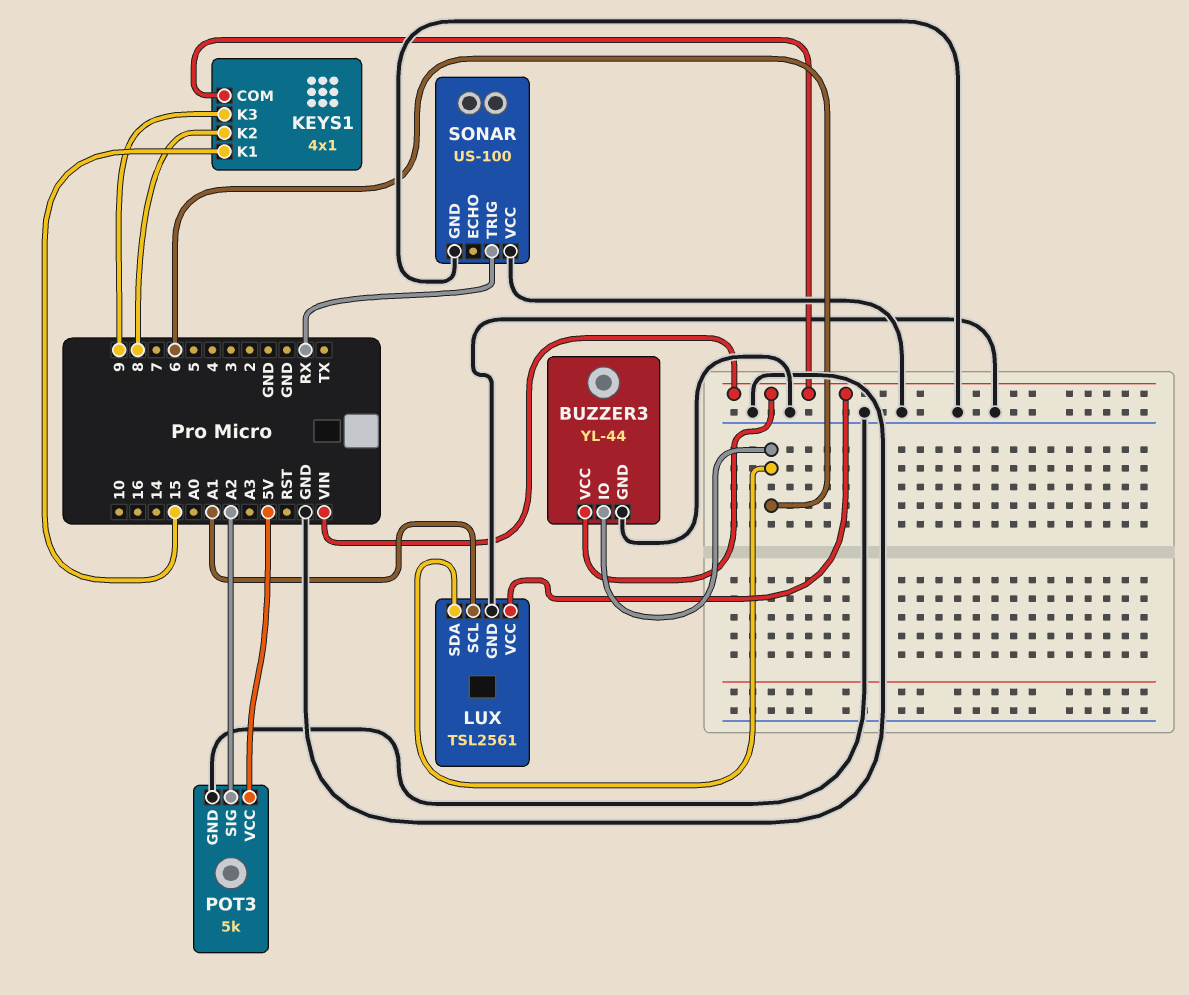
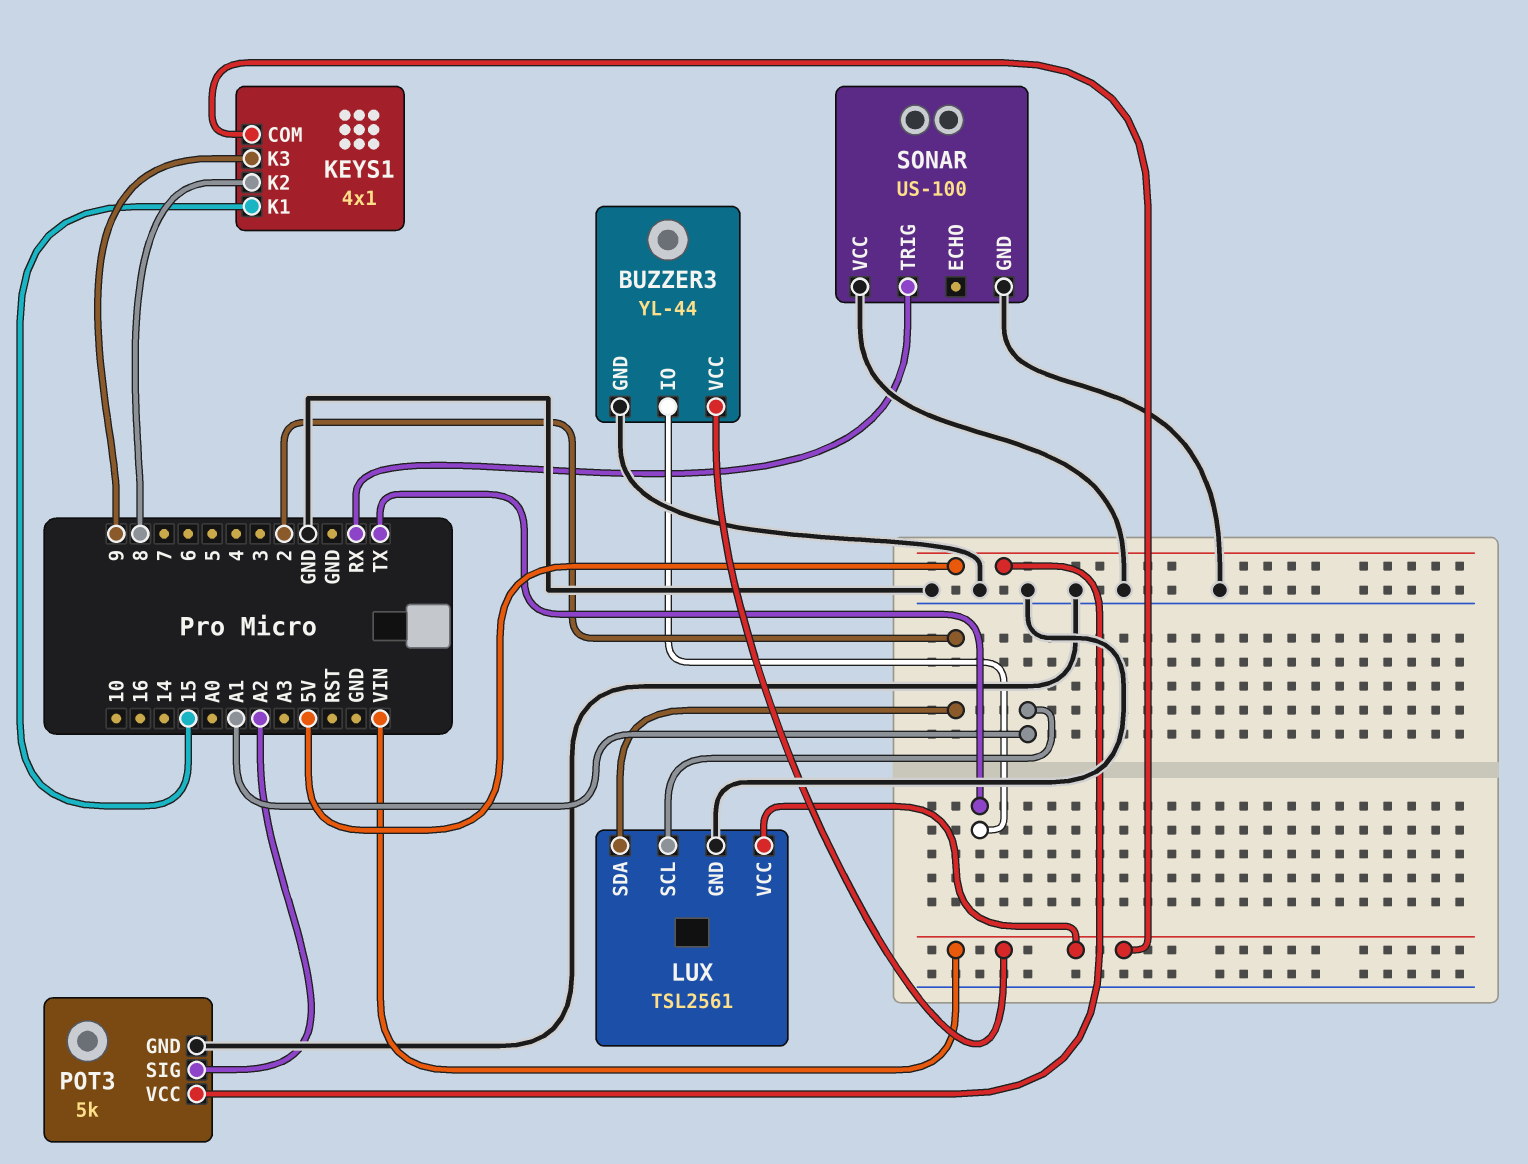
BUZZER3 pin IO: 6 -> TX
LUX pin SDA: 6 -> 2

